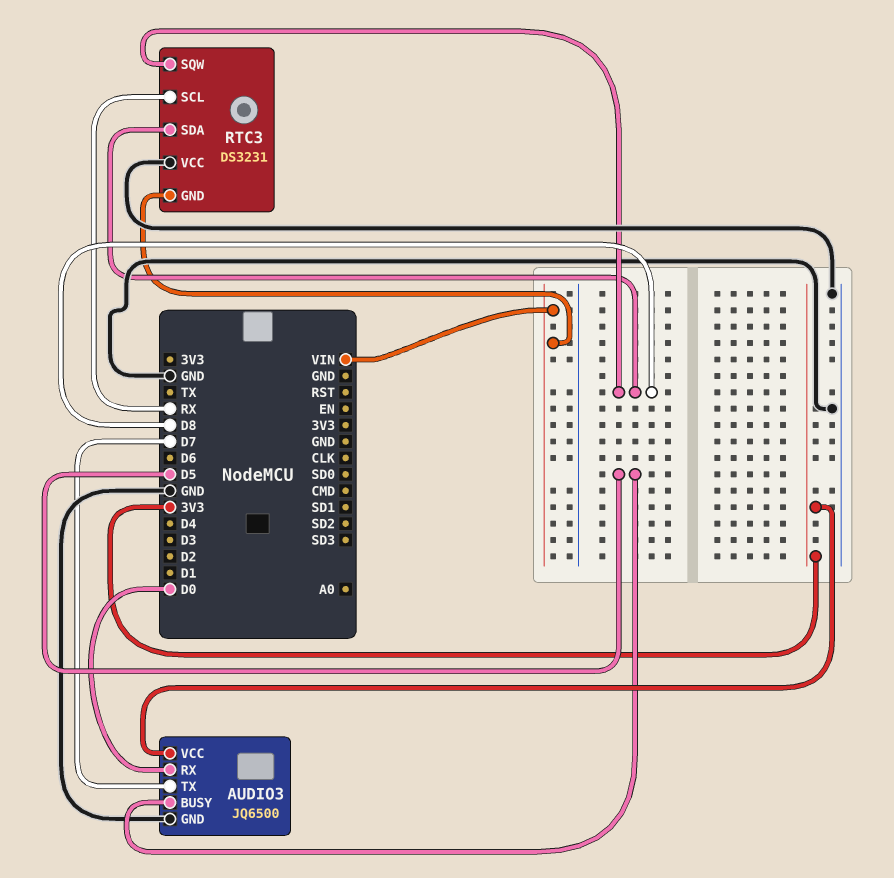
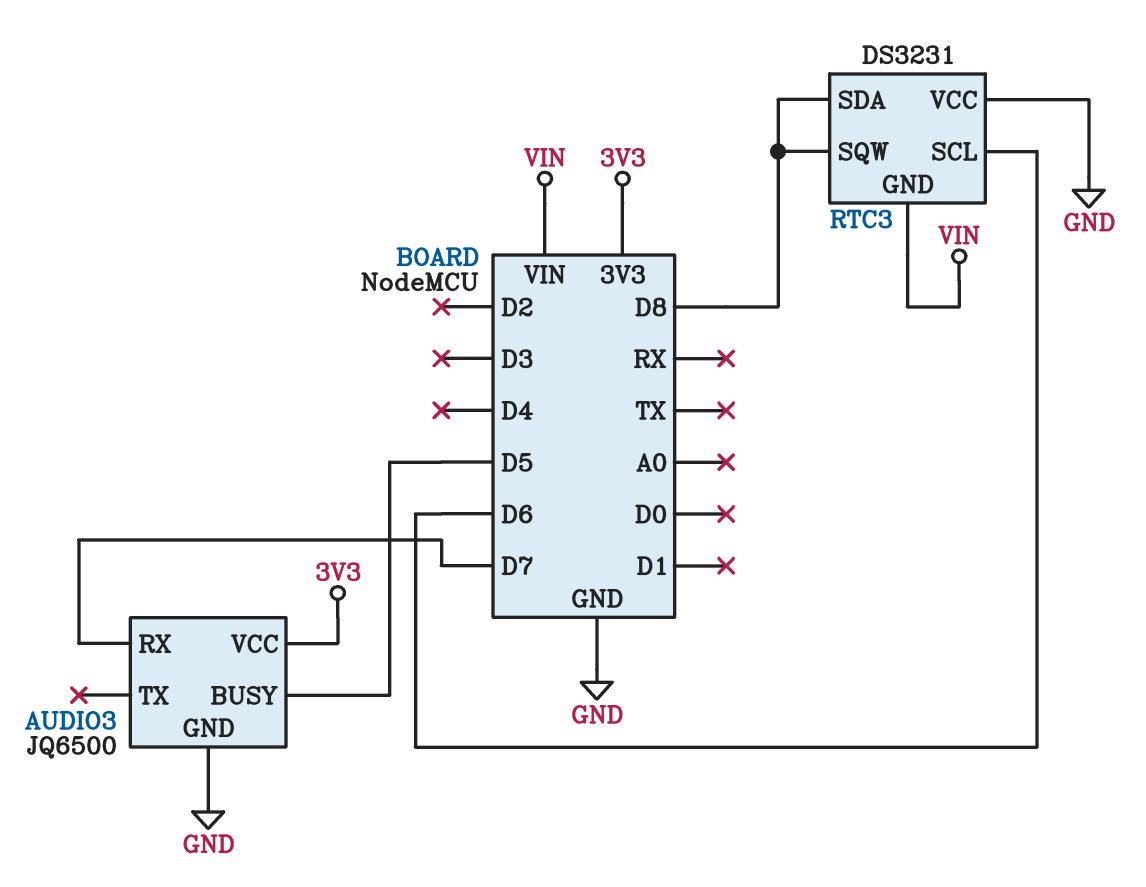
AUDIO3 pin RX: D0 -> D7
AUDIO3 pin TX: D7 -> none
RTC3 pin SCL: RX -> D6

